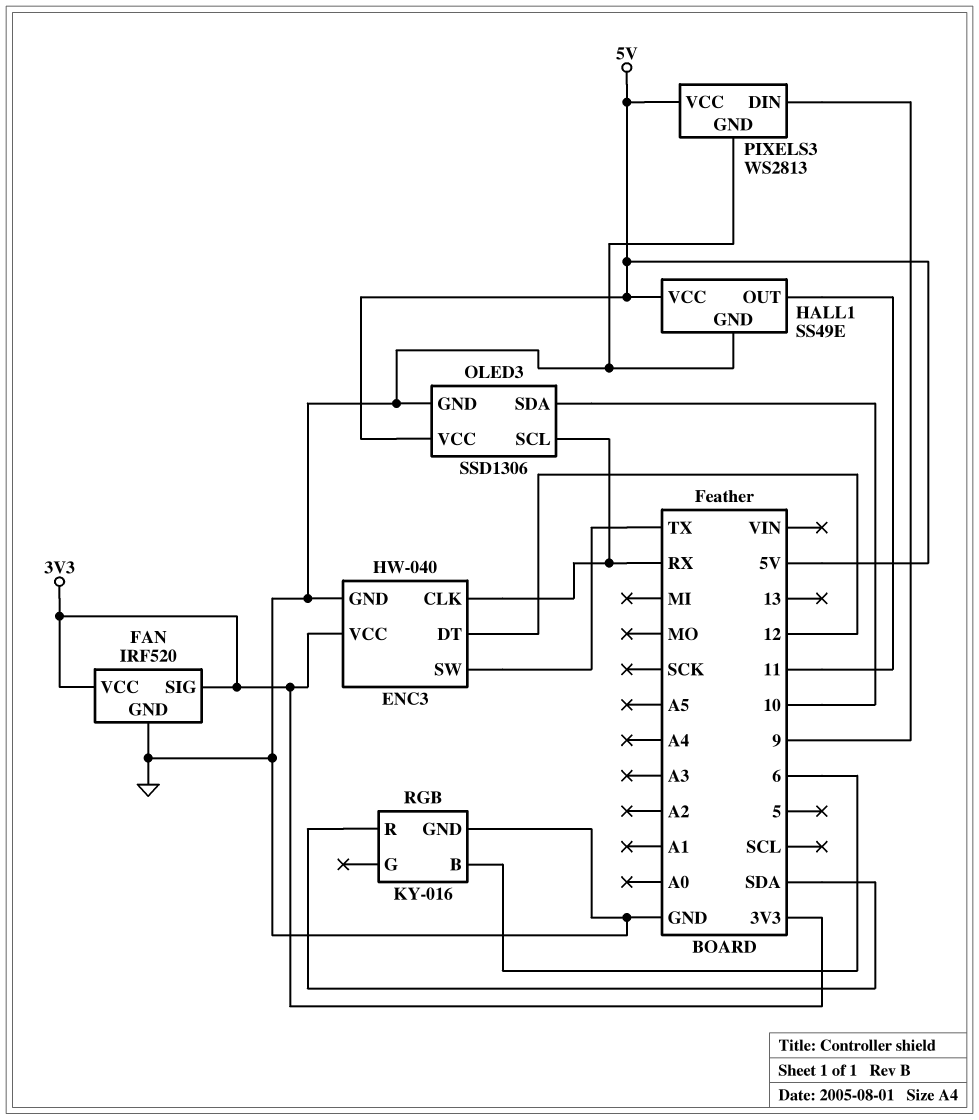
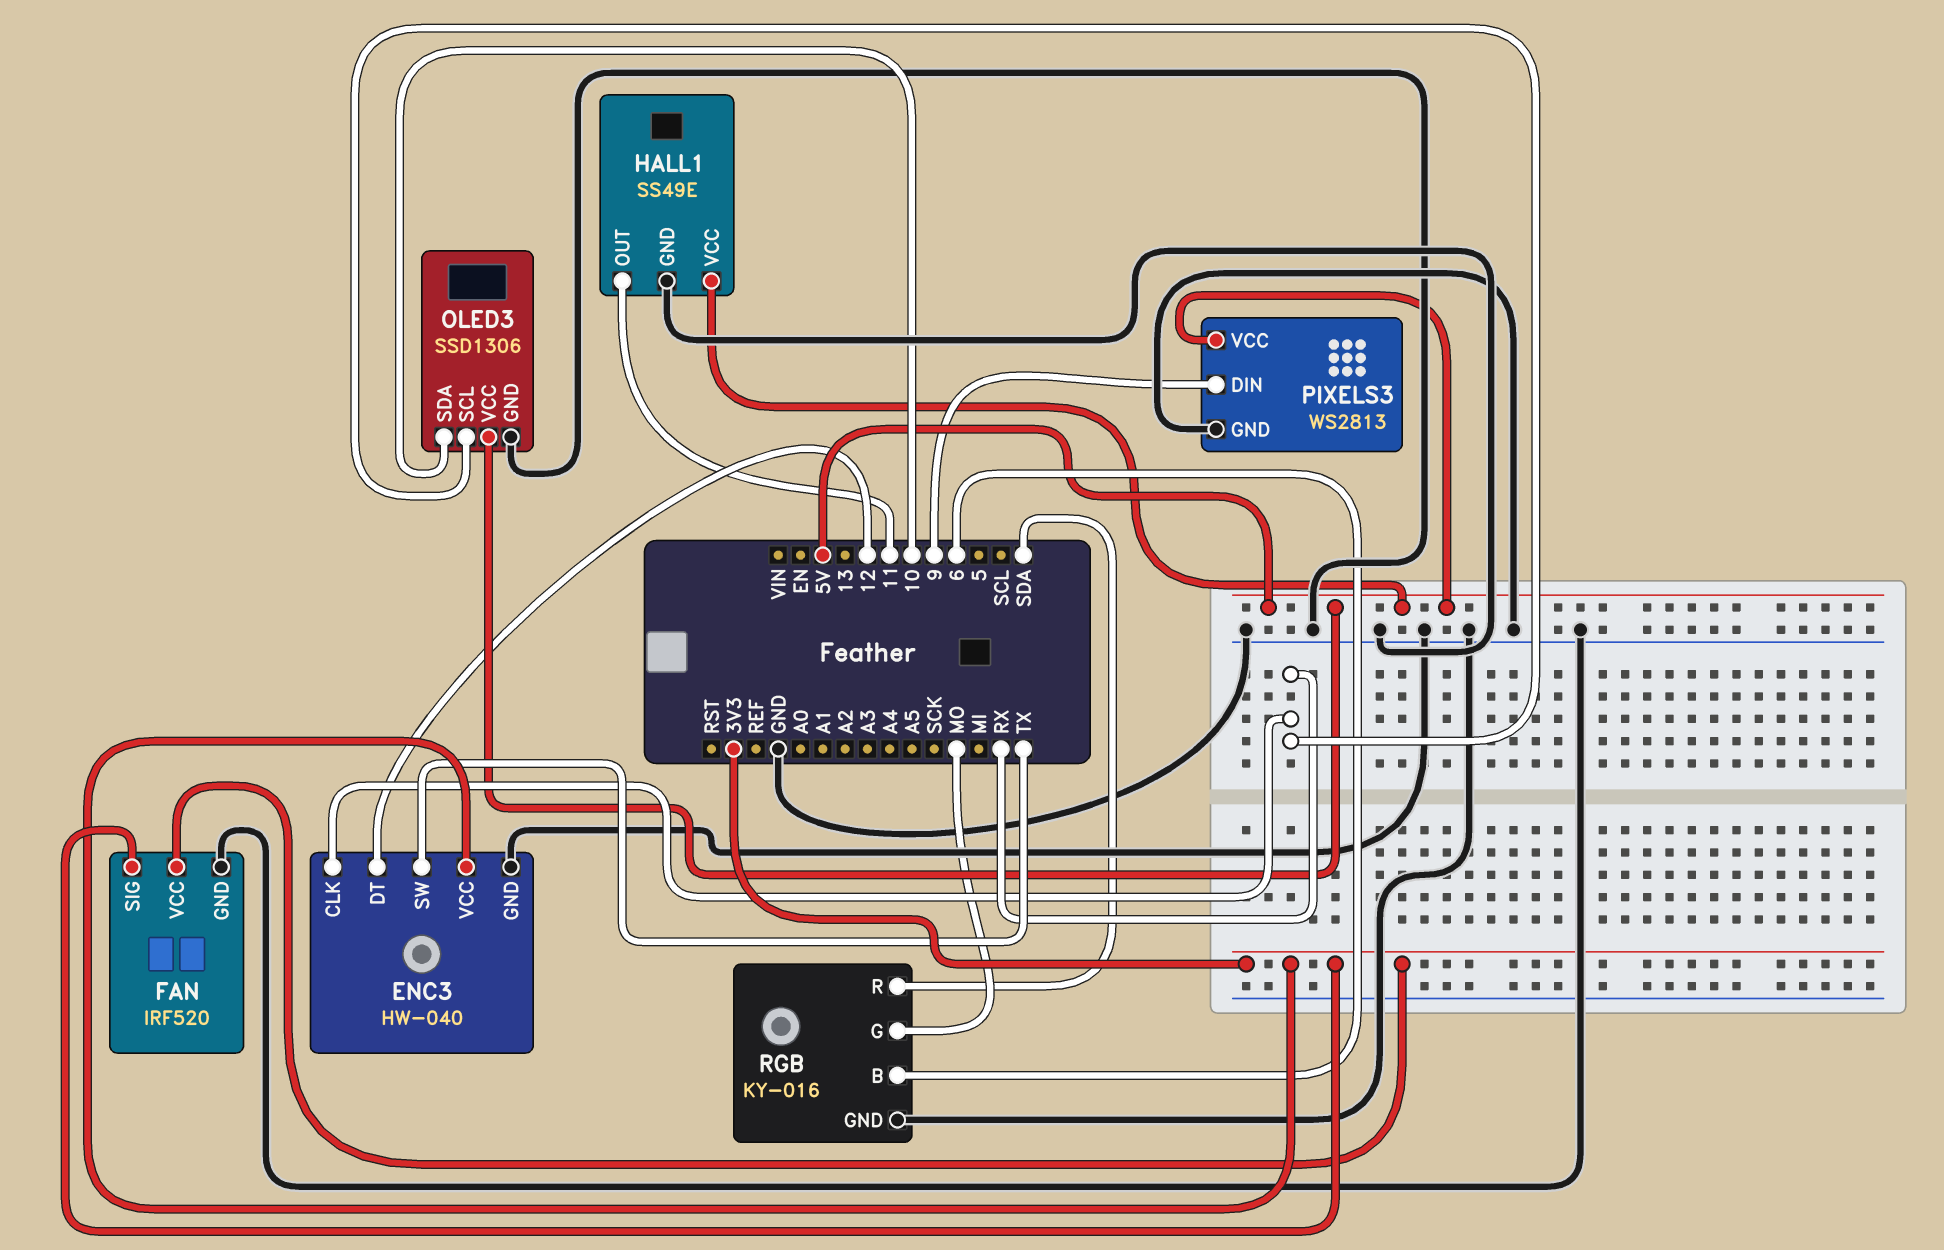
RGB pin G: none -> MO

